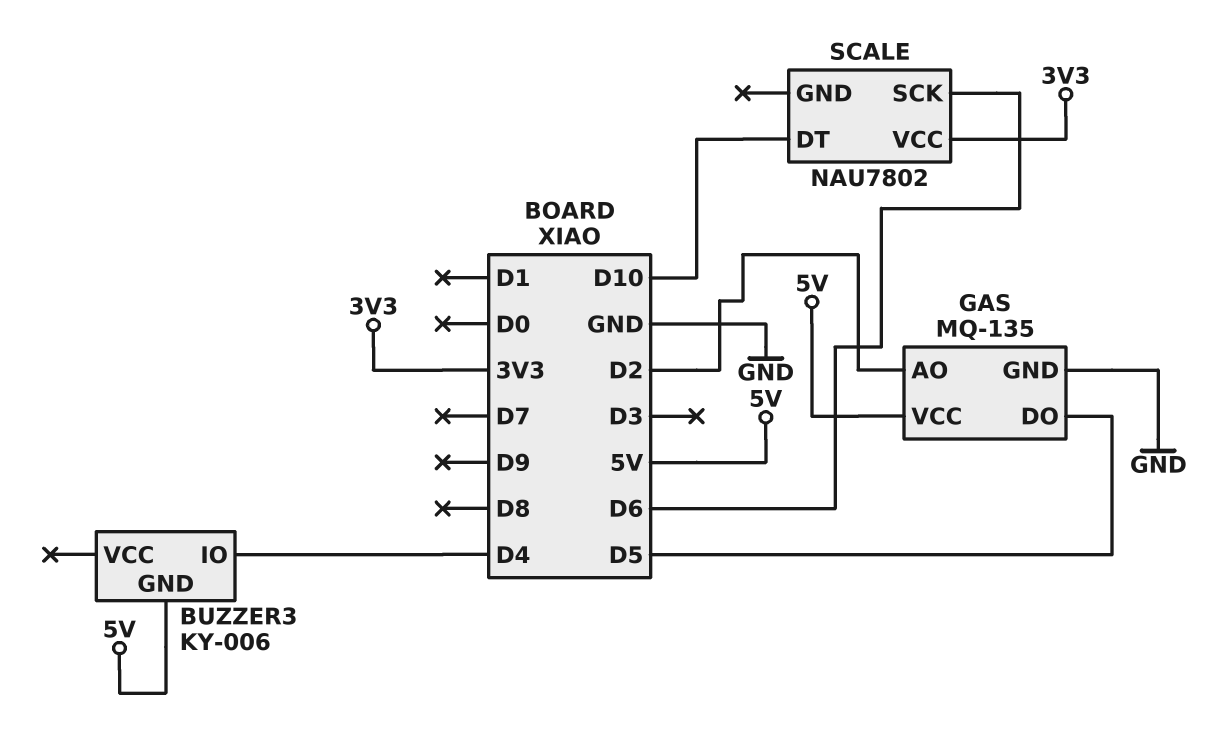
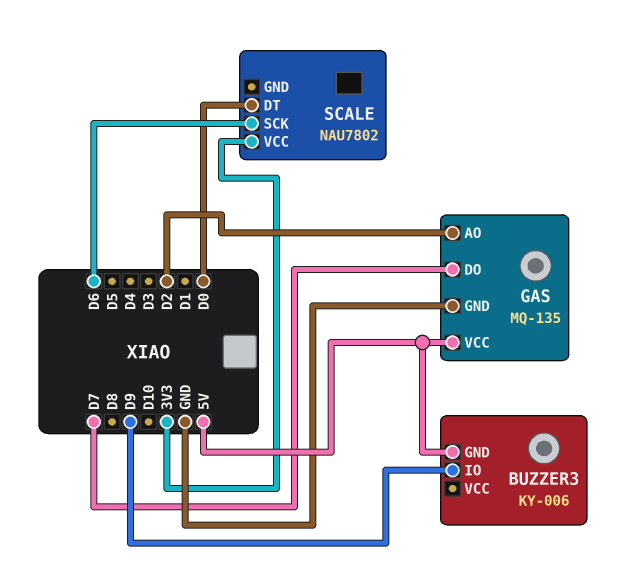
BUZZER3 pin IO: D4 -> D9
GAS pin DO: D5 -> D7
SCALE pin DT: D10 -> D0

